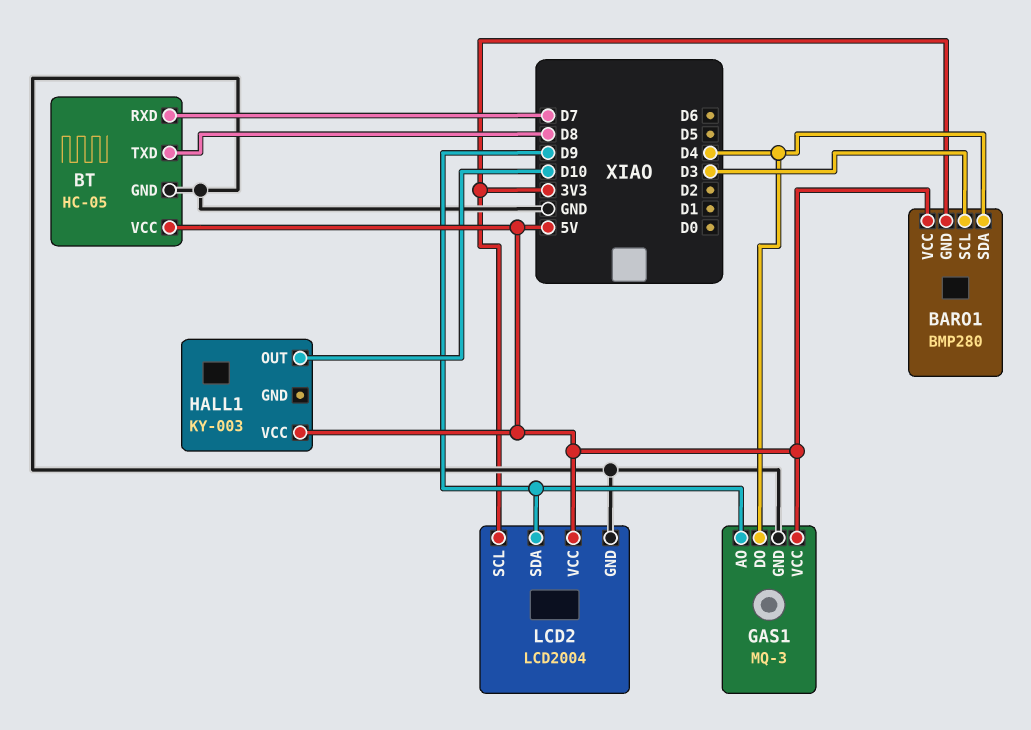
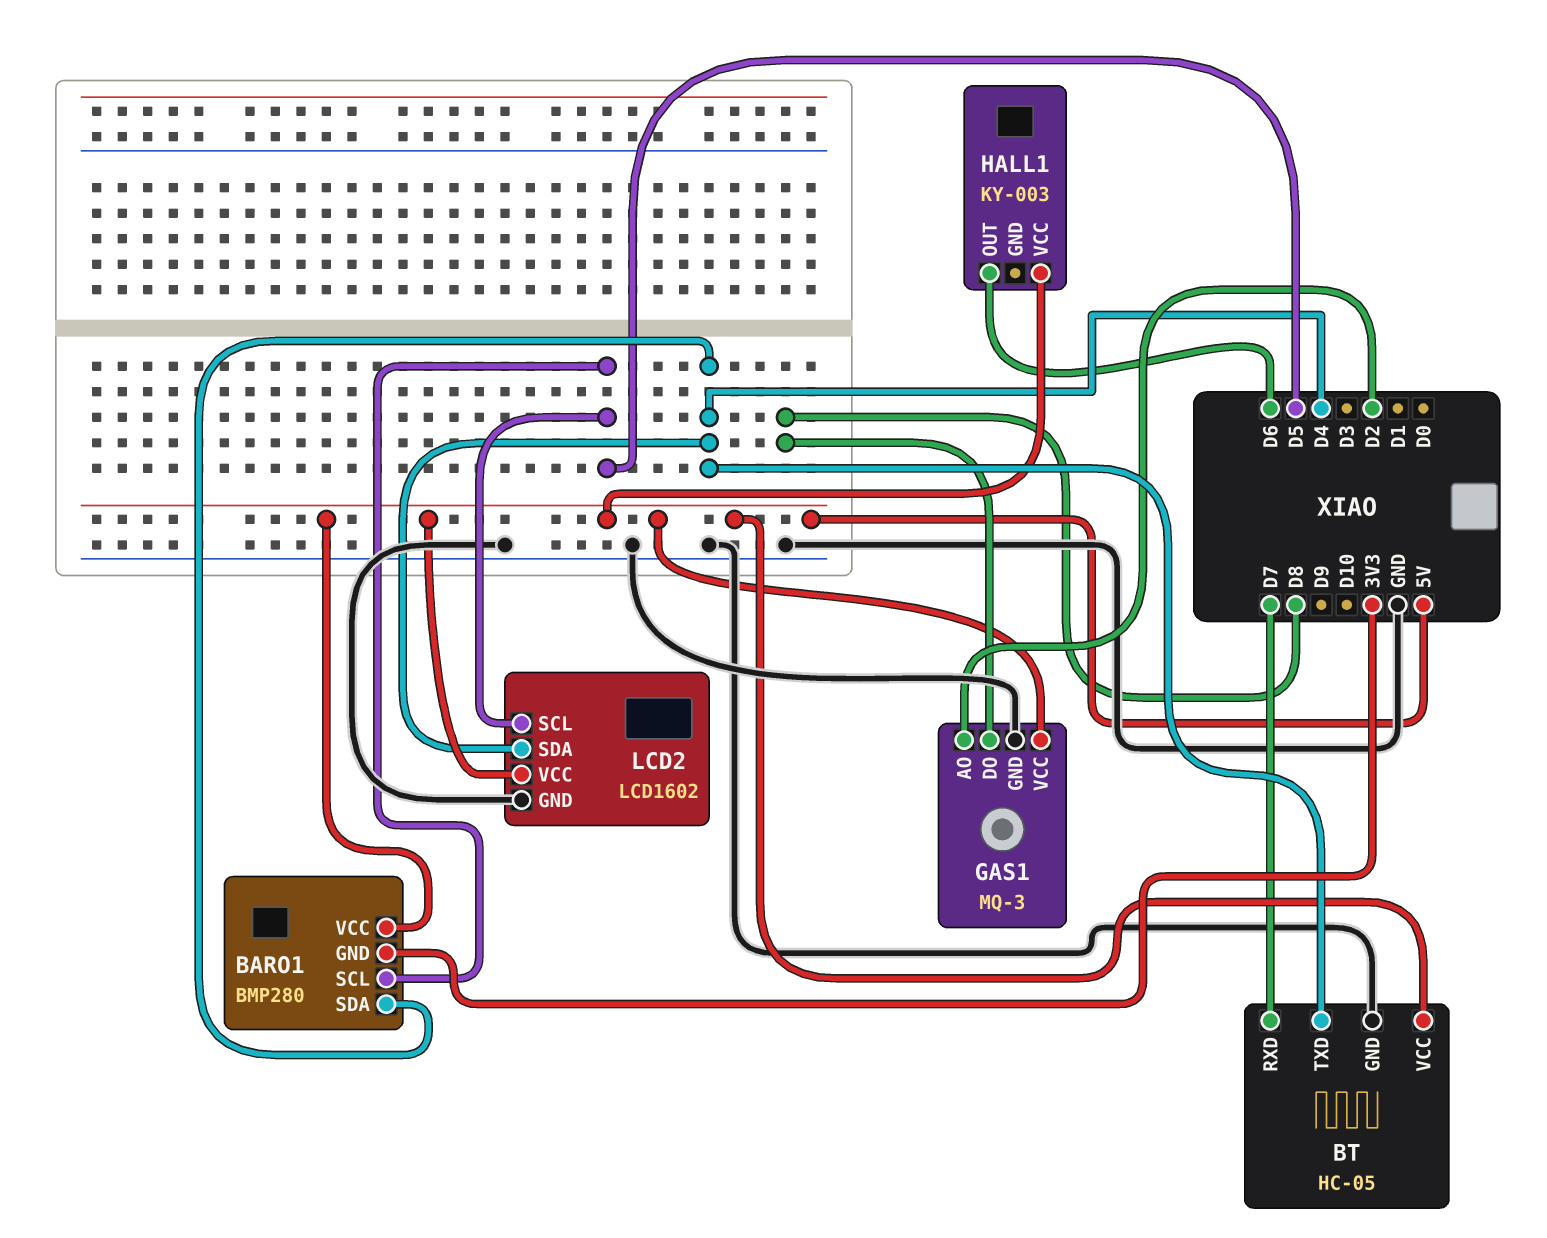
BARO1 pin SCL: D3 -> D5
BT pin TXD: D8 -> D4
GAS1 pin AO: D9 -> D2
GAS1 pin DO: D4 -> D8
HALL1 pin OUT: D10 -> D6
LCD2: LCD2004 -> LCD1602
LCD2 pin SCL: 3V3 -> D5
LCD2 pin SDA: D9 -> D4

